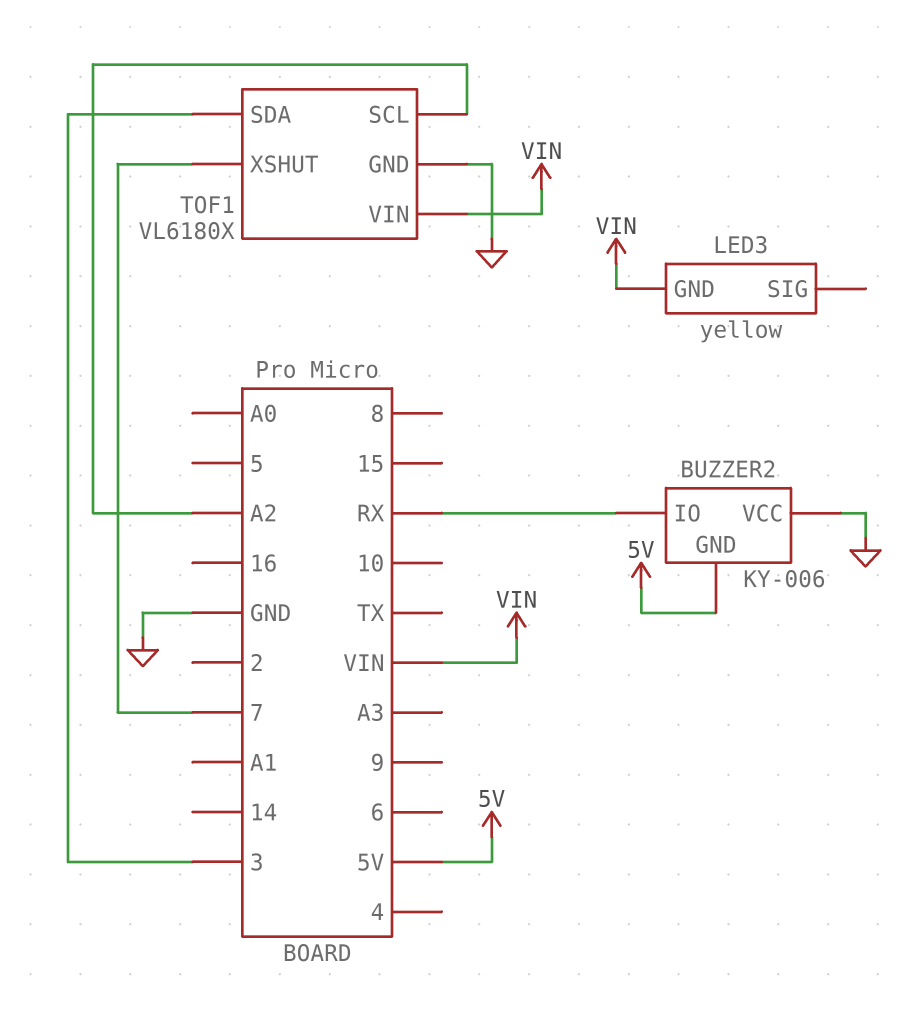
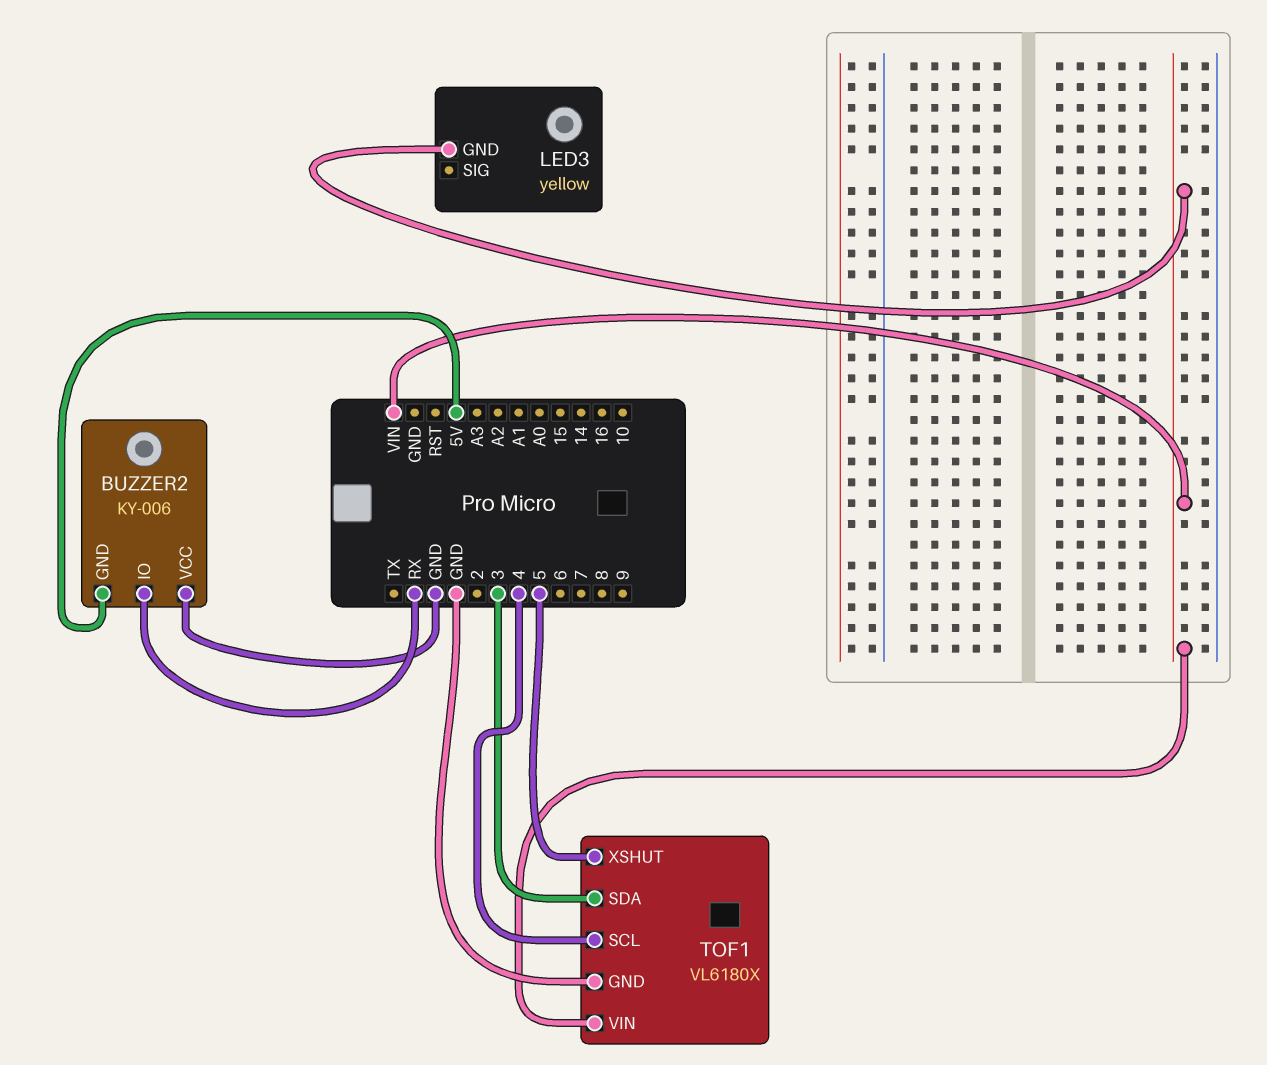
TOF1 pin SCL: A2 -> 4
TOF1 pin XSHUT: 7 -> 5

